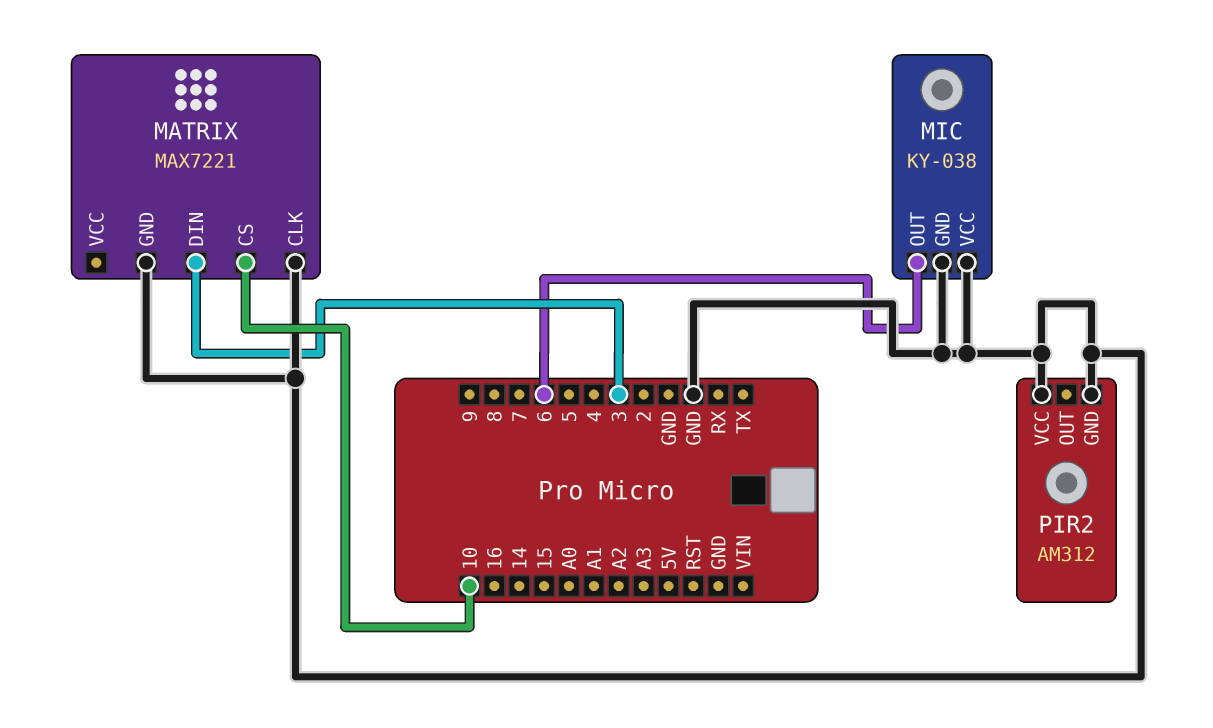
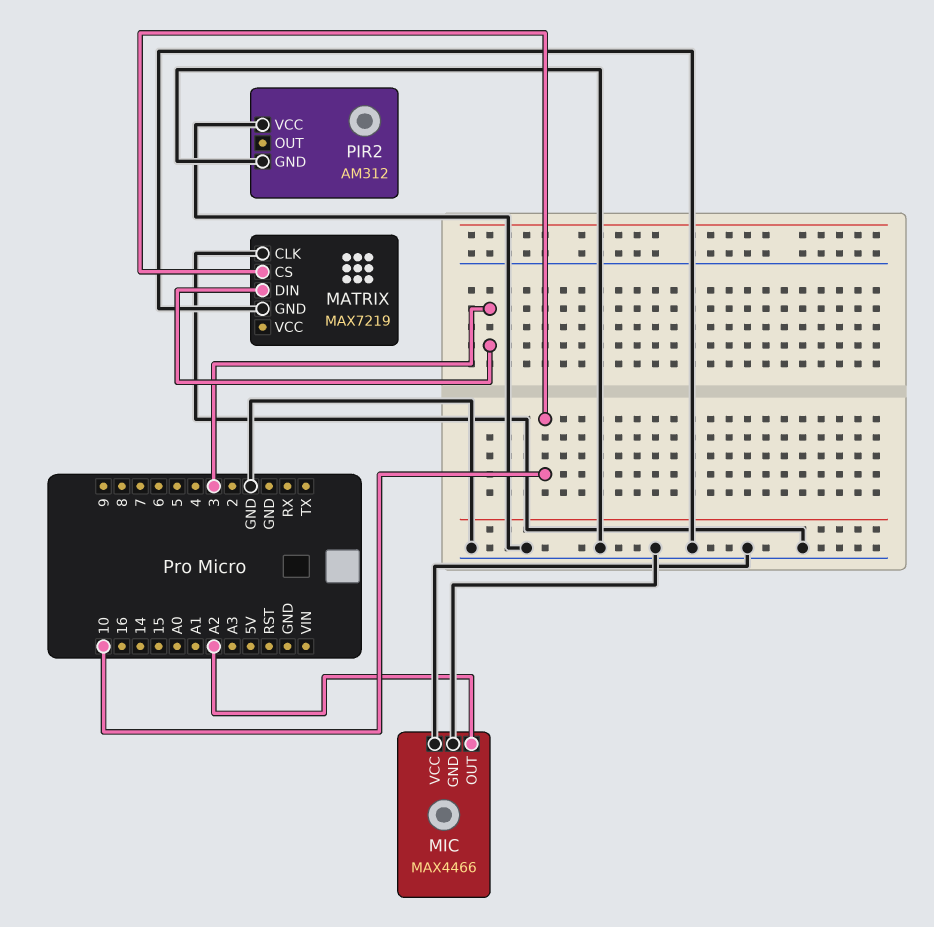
MATRIX: MAX7221 -> MAX7219
MIC: KY-038 -> MAX4466
MIC pin OUT: 6 -> A2

